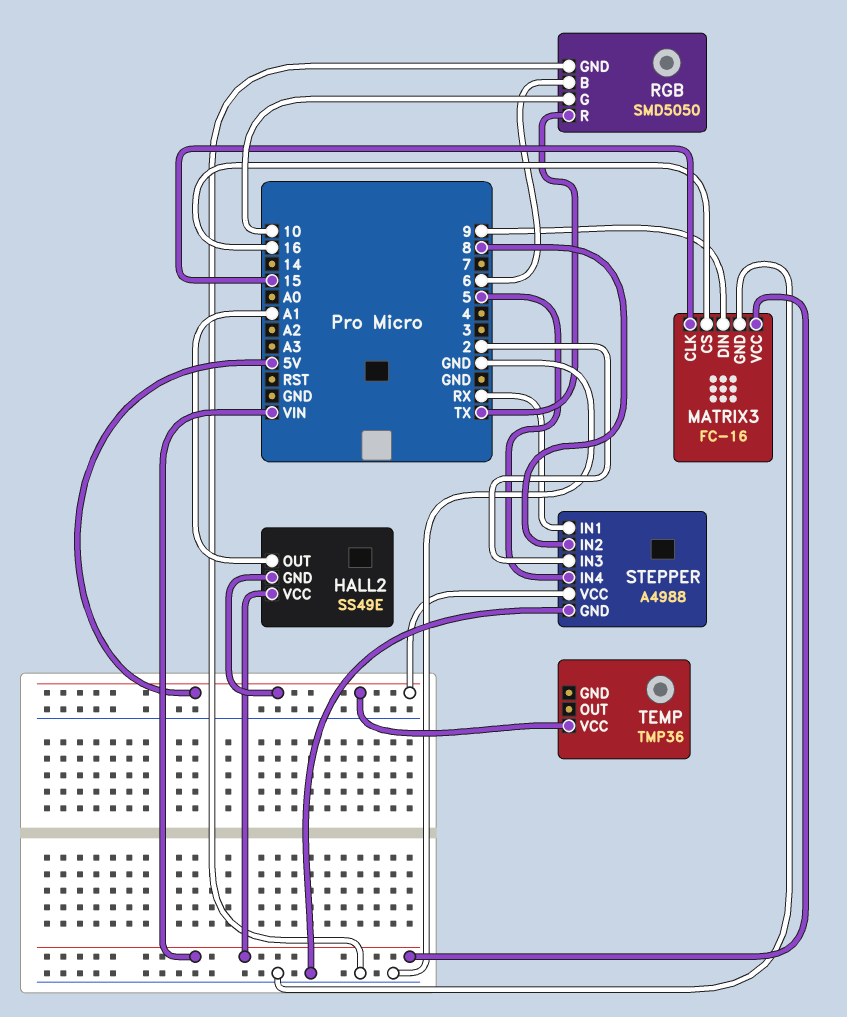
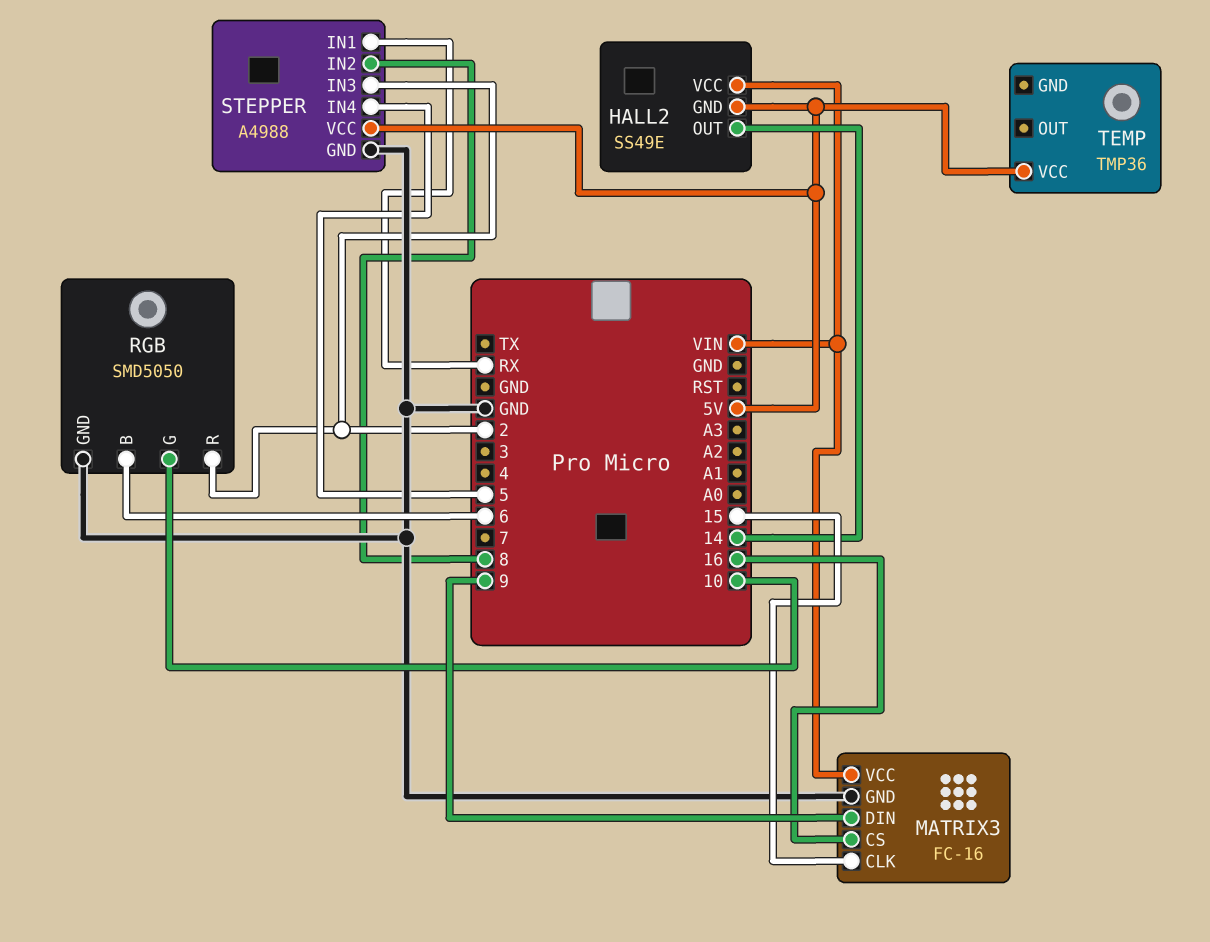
HALL2 pin OUT: A1 -> 14
RGB pin R: TX -> 2

